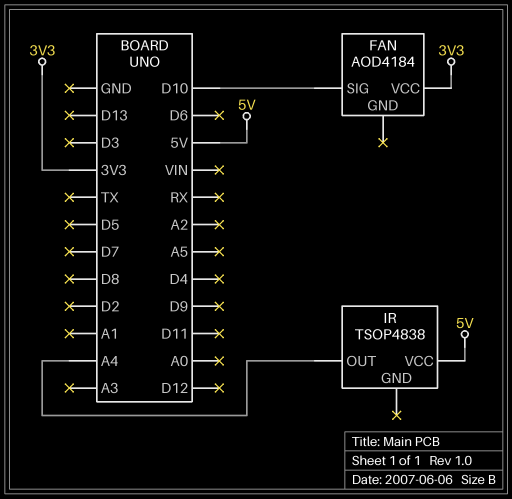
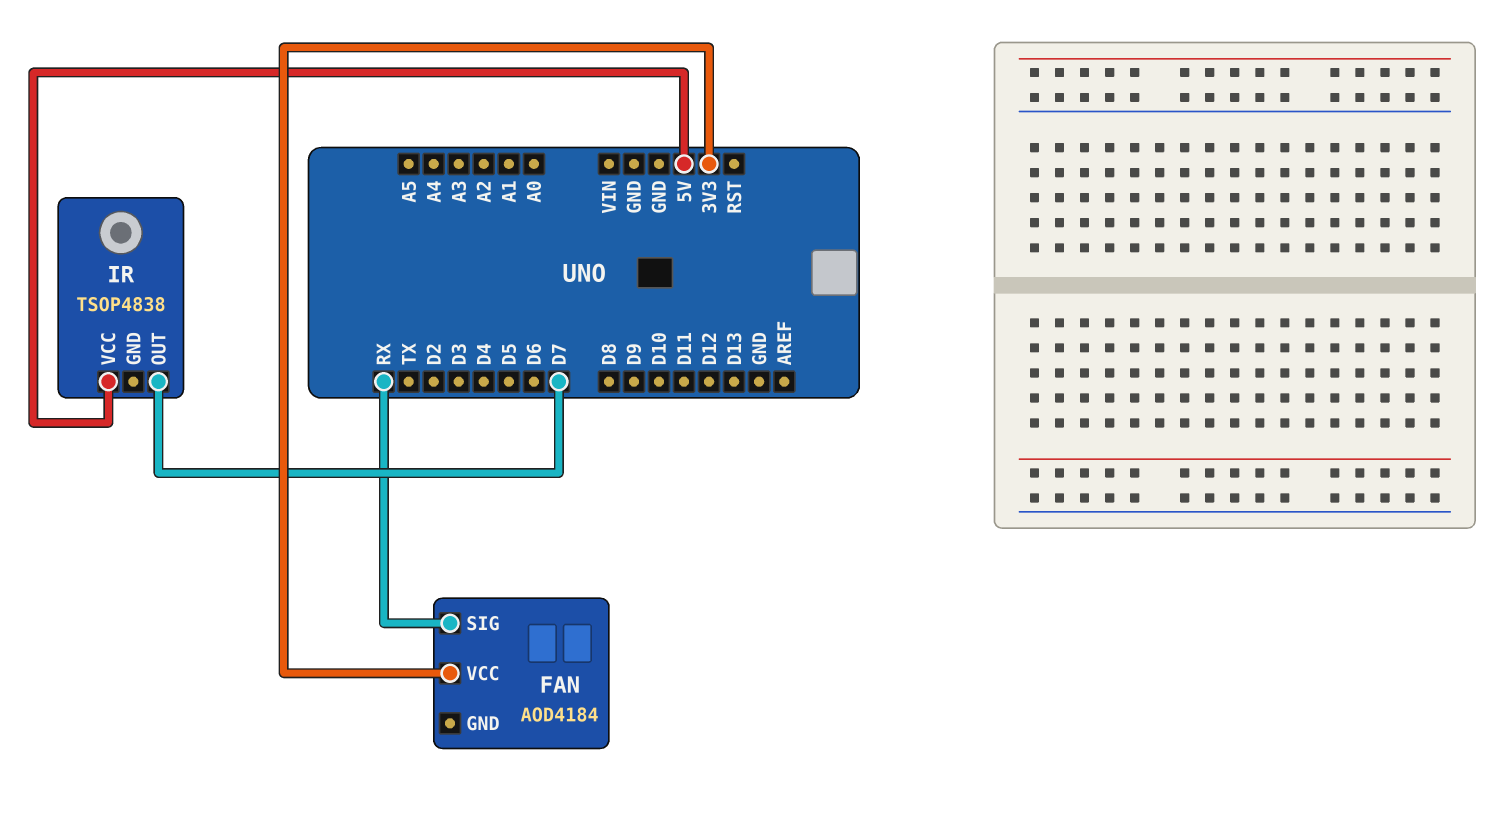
FAN pin SIG: D10 -> RX
IR pin OUT: A4 -> D7

